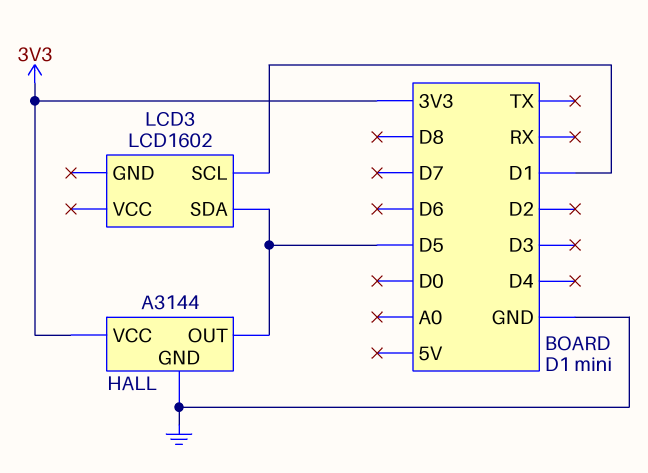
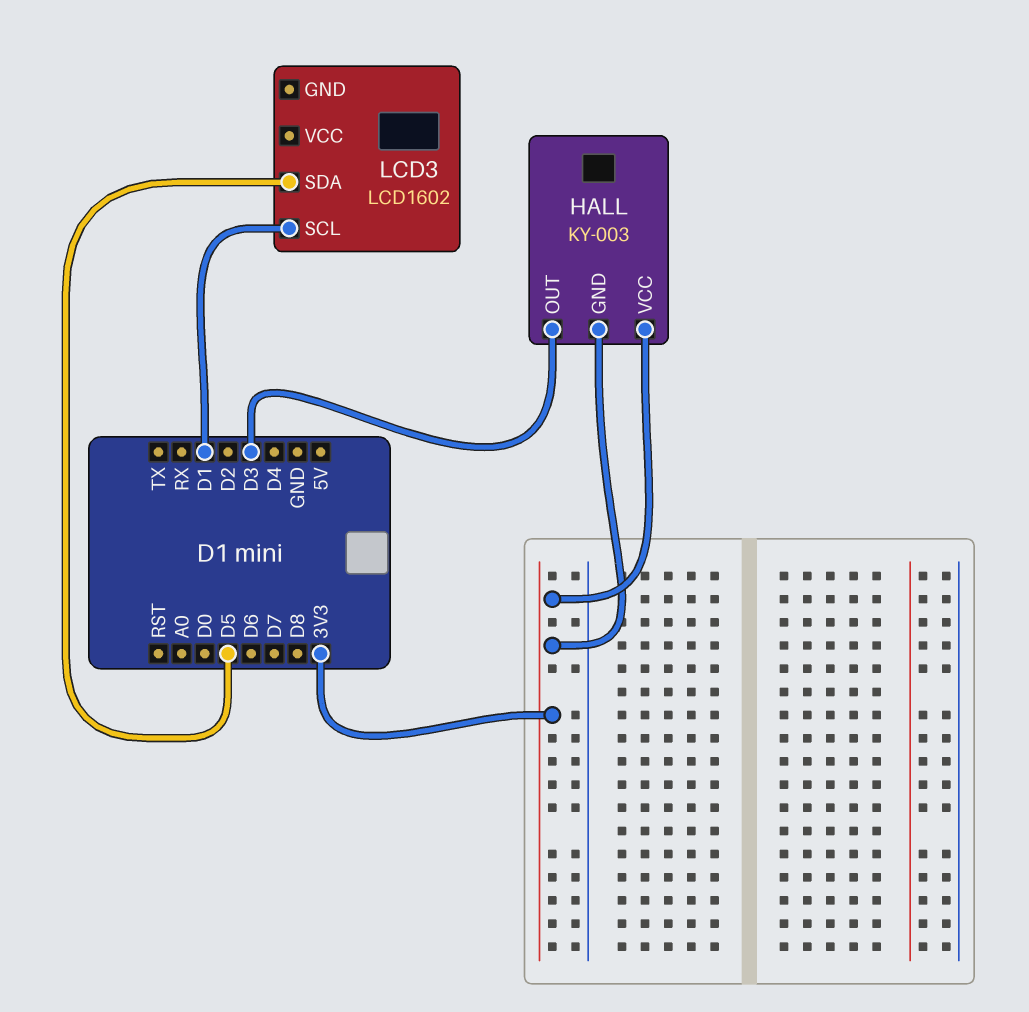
HALL: A3144 -> KY-003
HALL pin GND: GND -> 3V3
HALL pin OUT: D5 -> D3

